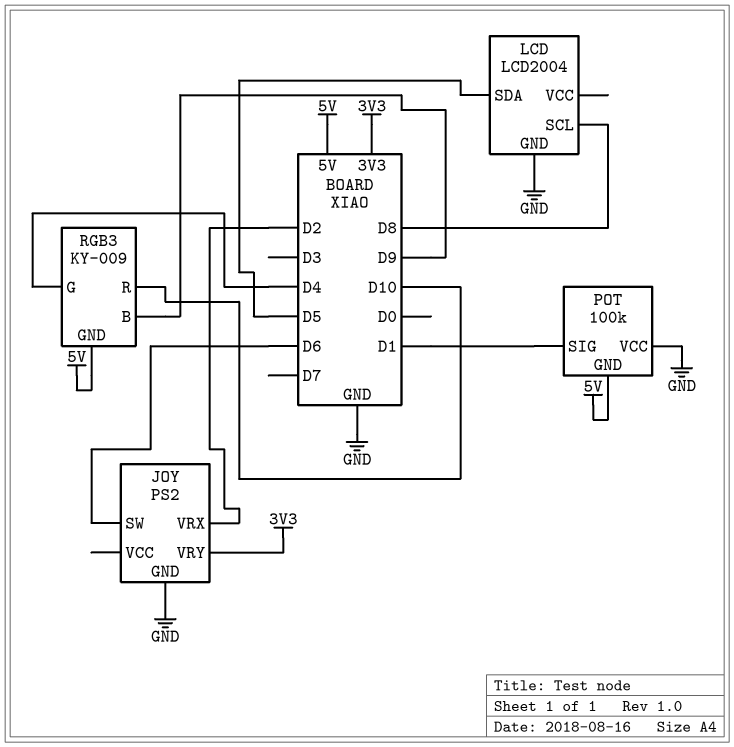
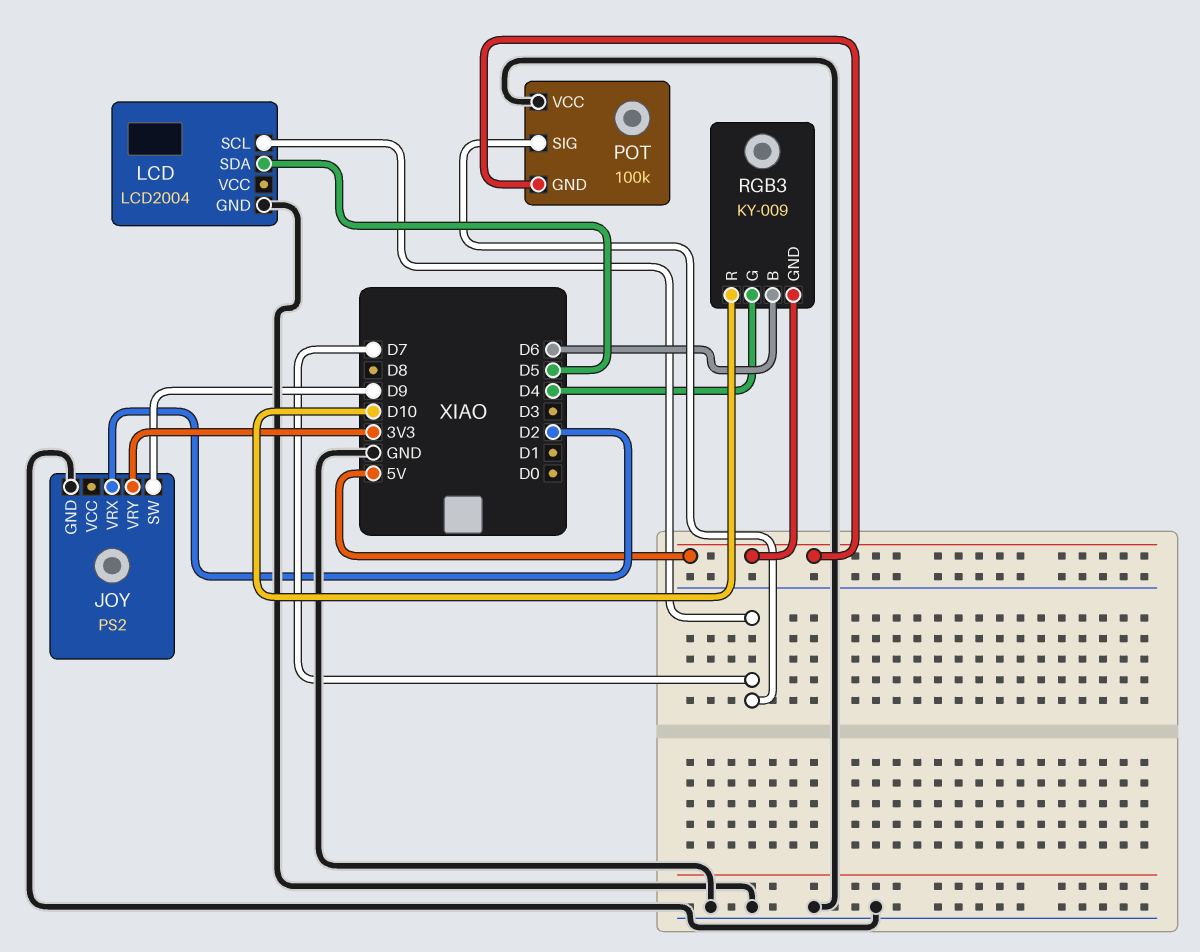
JOY pin SW: D6 -> D9
LCD pin SCL: D8 -> D7
POT pin SIG: D1 -> D7
RGB3 pin B: D9 -> D6

